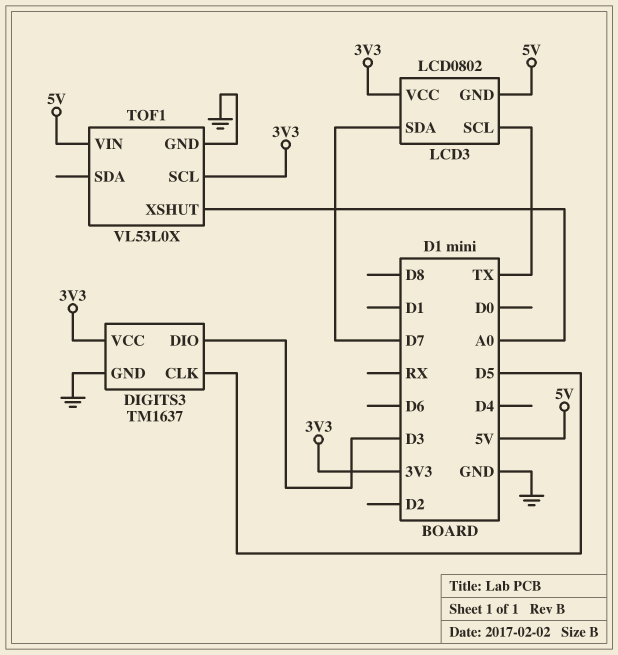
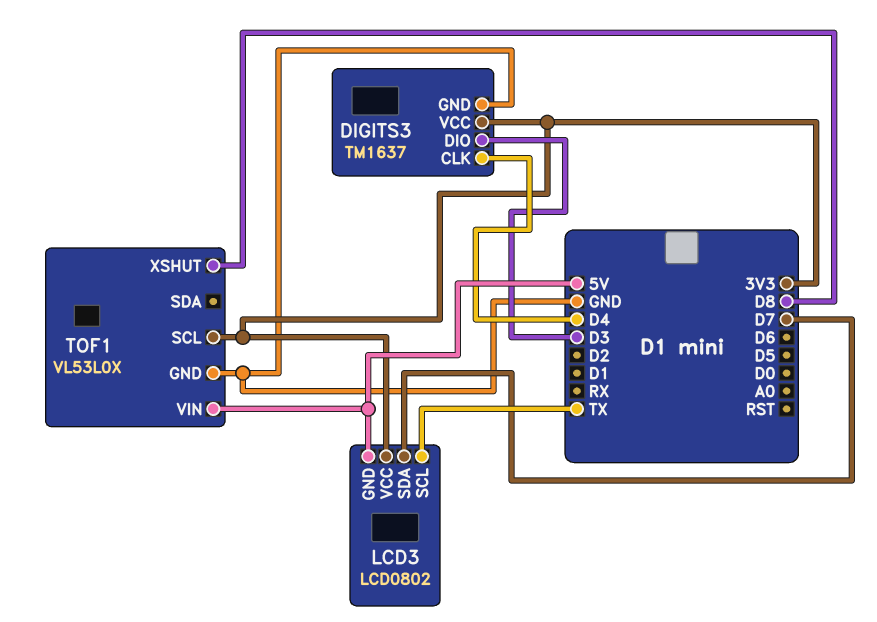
DIGITS3 pin CLK: D5 -> D4
TOF1 pin XSHUT: A0 -> D8

